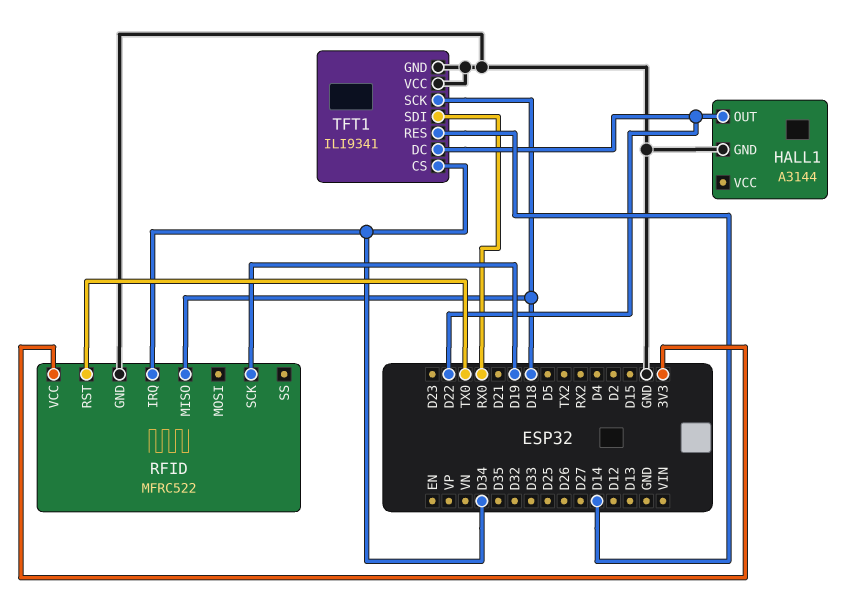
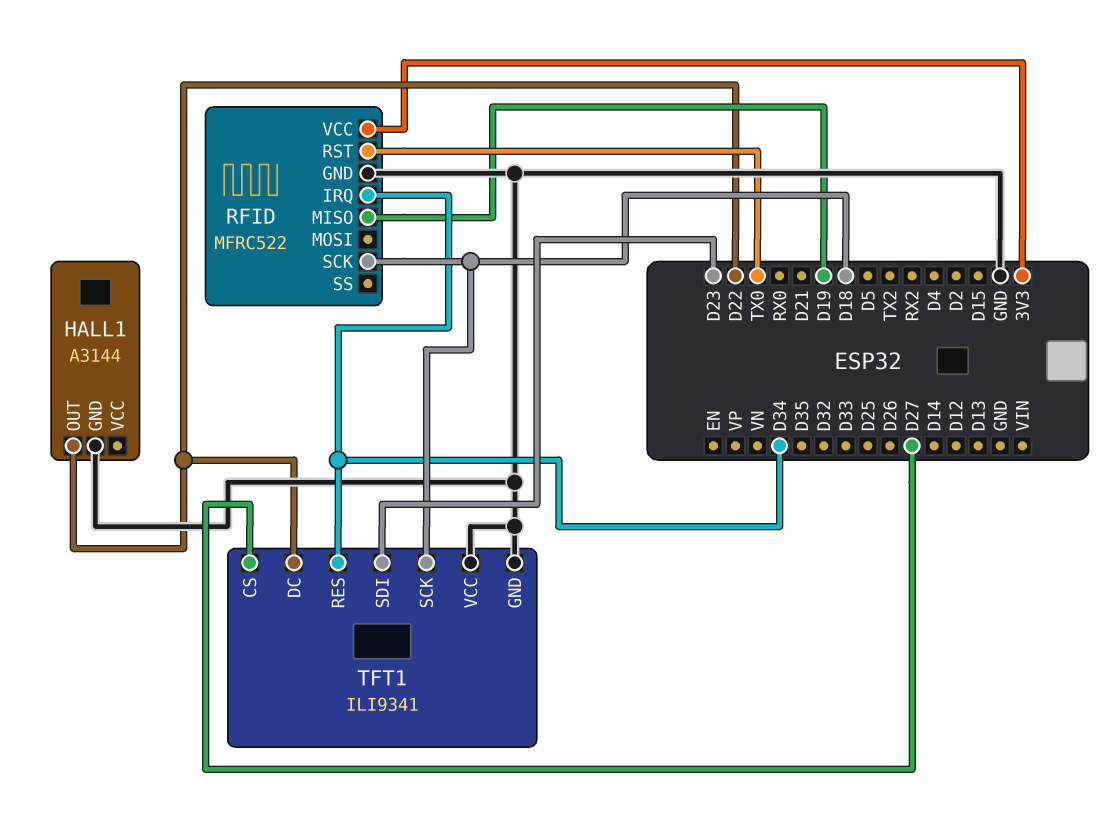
RFID pin MISO: D18 -> D19
RFID pin SCK: D19 -> D18
TFT1 pin CS: D34 -> D27
TFT1 pin RES: D14 -> D34
TFT1 pin SDI: RX0 -> D23

